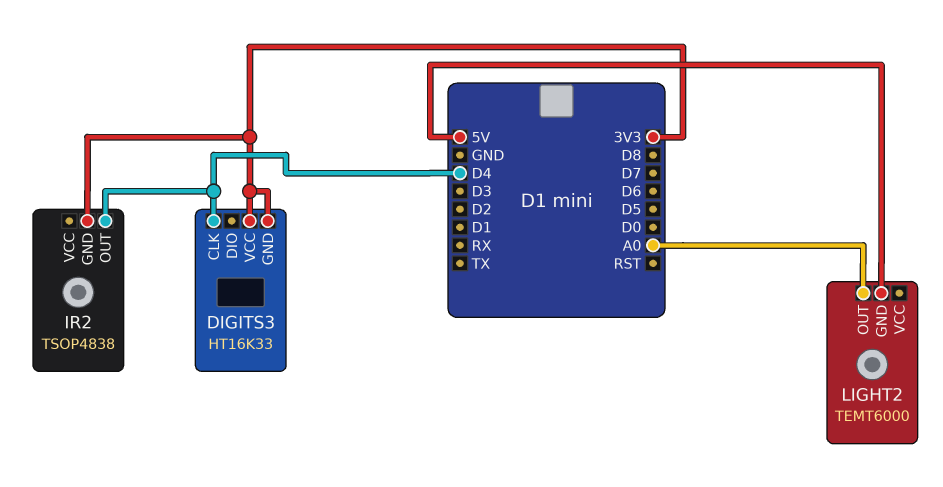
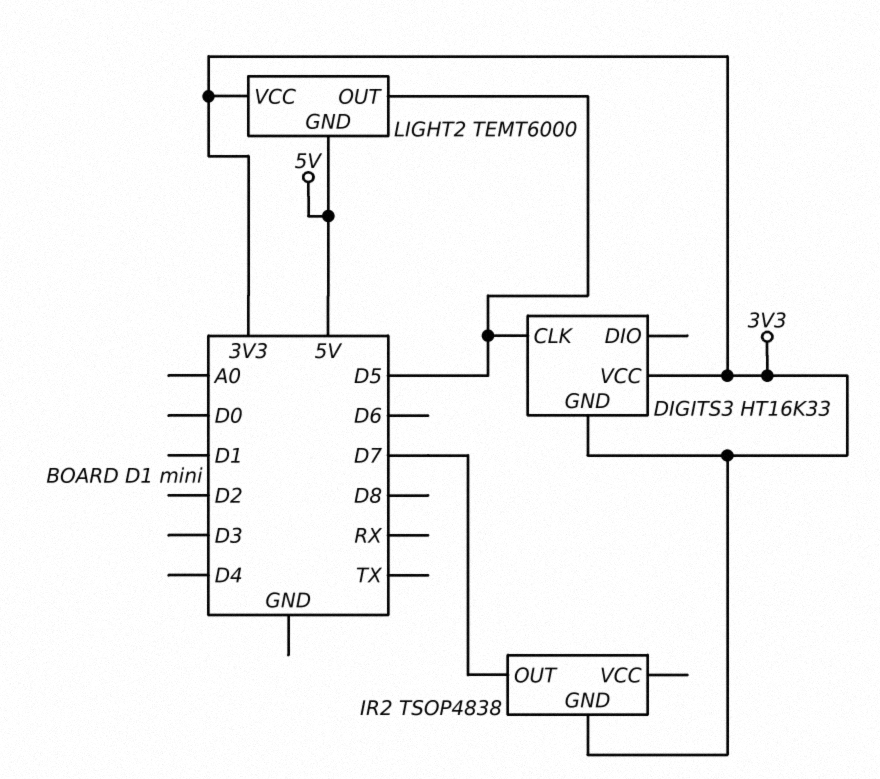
DIGITS3 pin CLK: D4 -> D5
IR2 pin OUT: D4 -> D7
LIGHT2 pin OUT: A0 -> D5
LIGHT2 pin VCC: none -> 3V3

